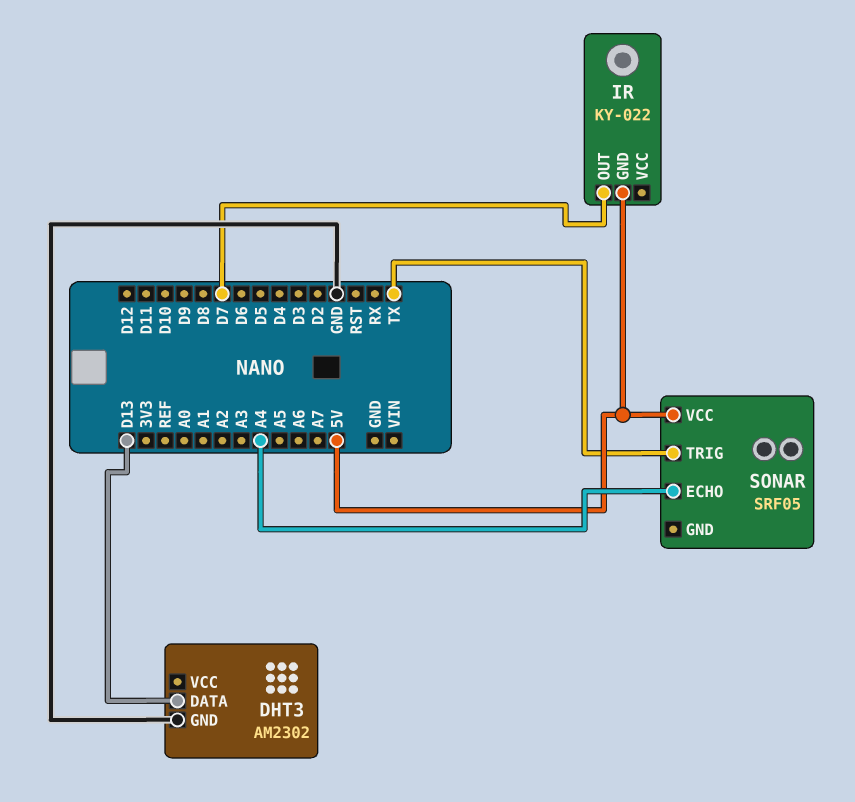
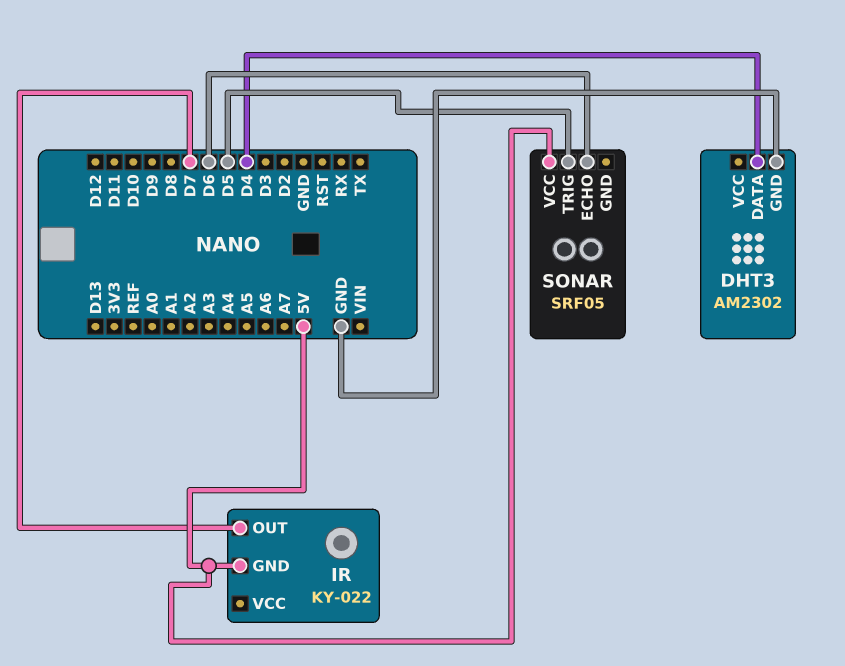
DHT3 pin DATA: D13 -> D4
SONAR pin ECHO: A4 -> D6
SONAR pin TRIG: TX -> D5

